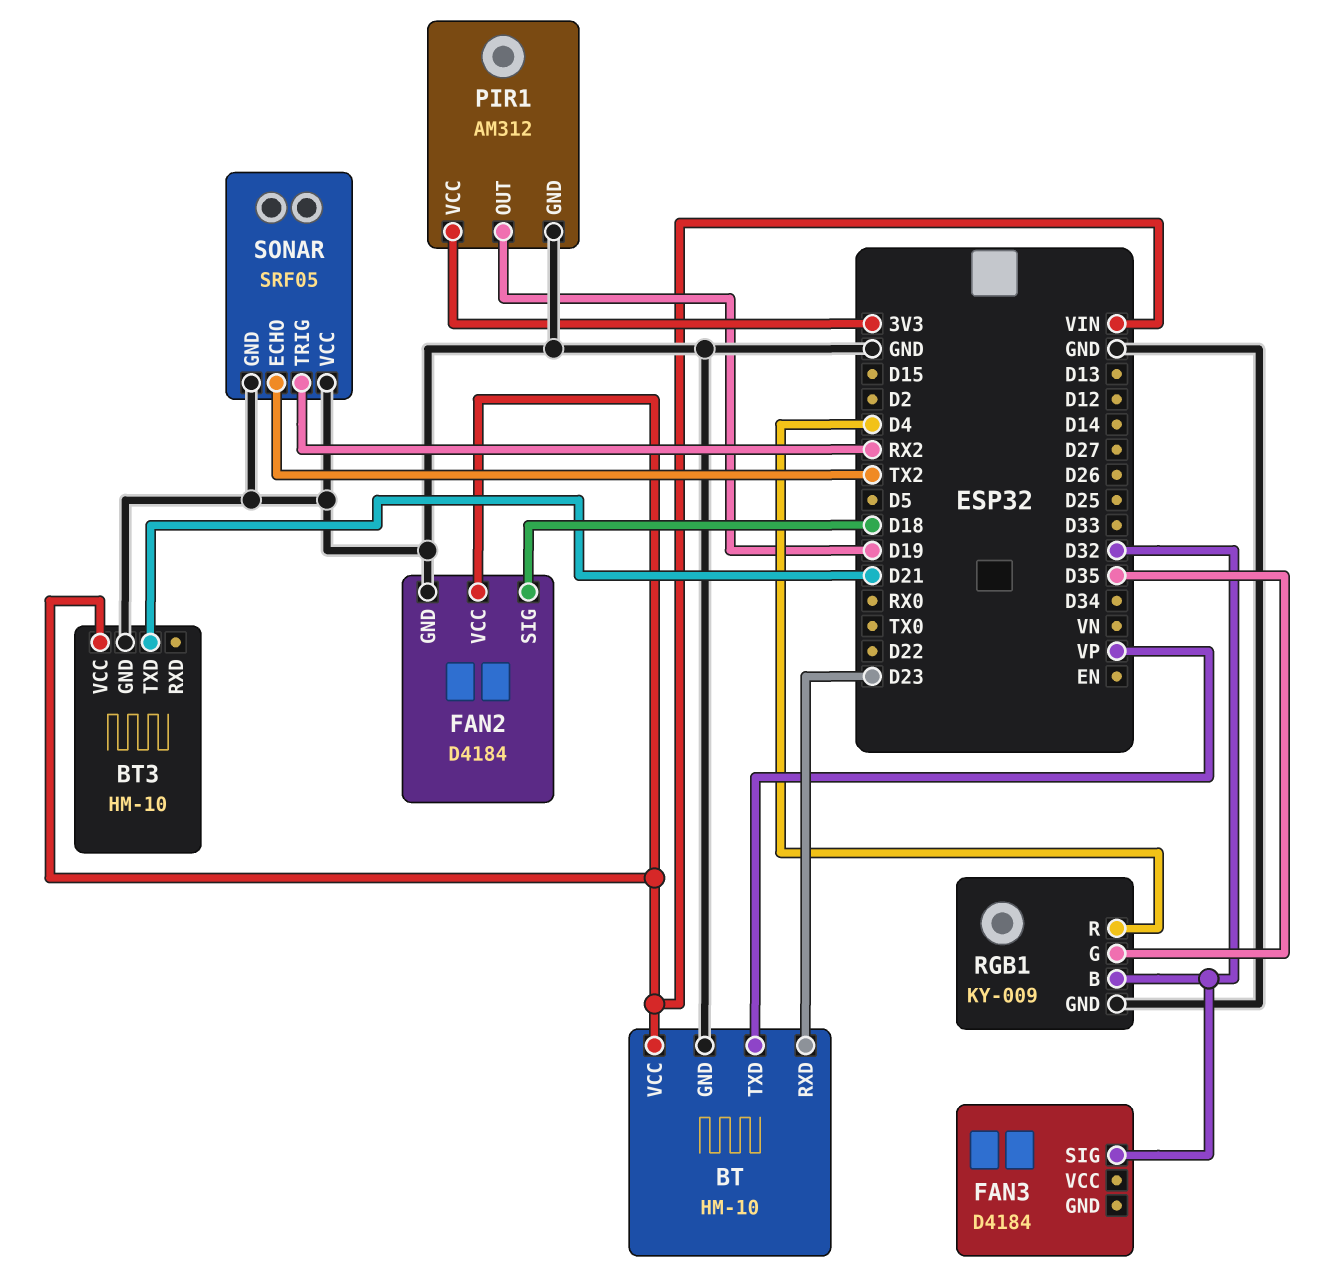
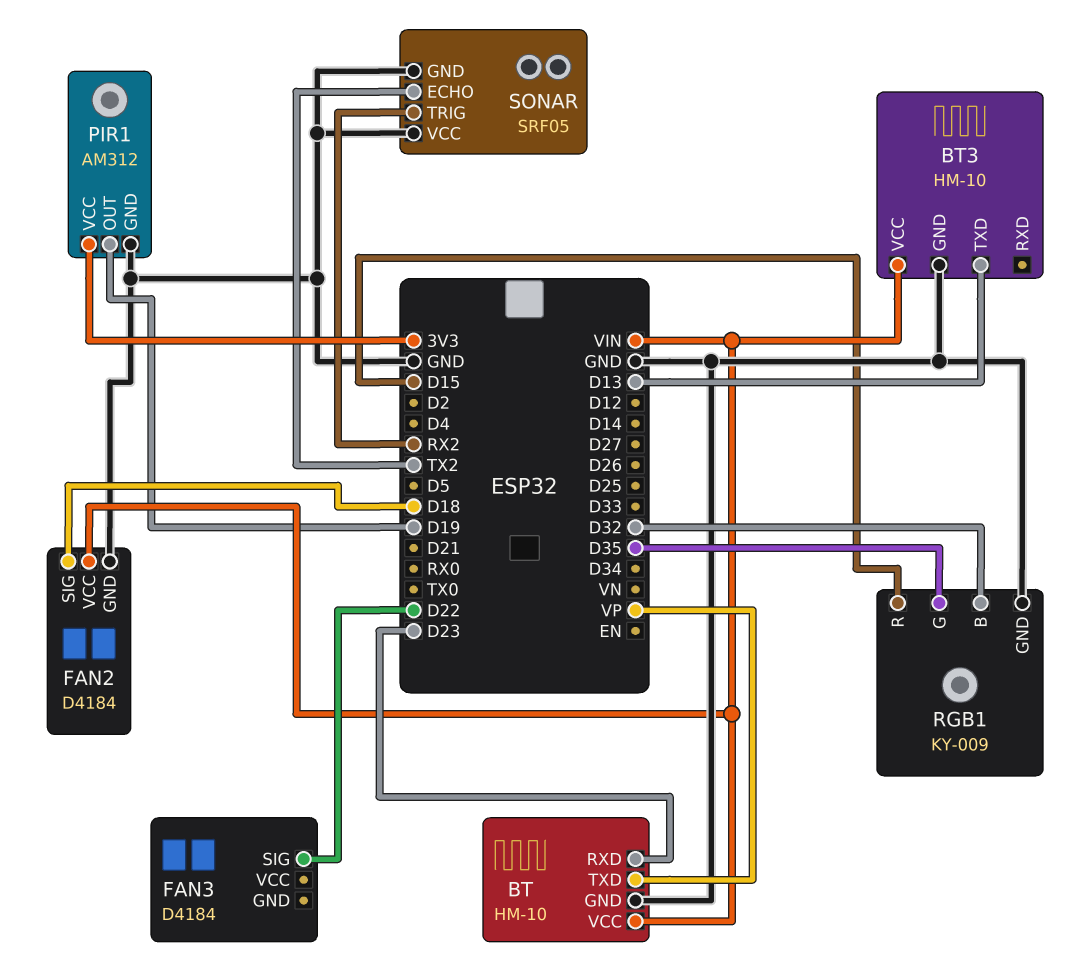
BT3 pin TXD: D21 -> D13
FAN3 pin SIG: D32 -> D22
RGB1 pin R: D4 -> D15

